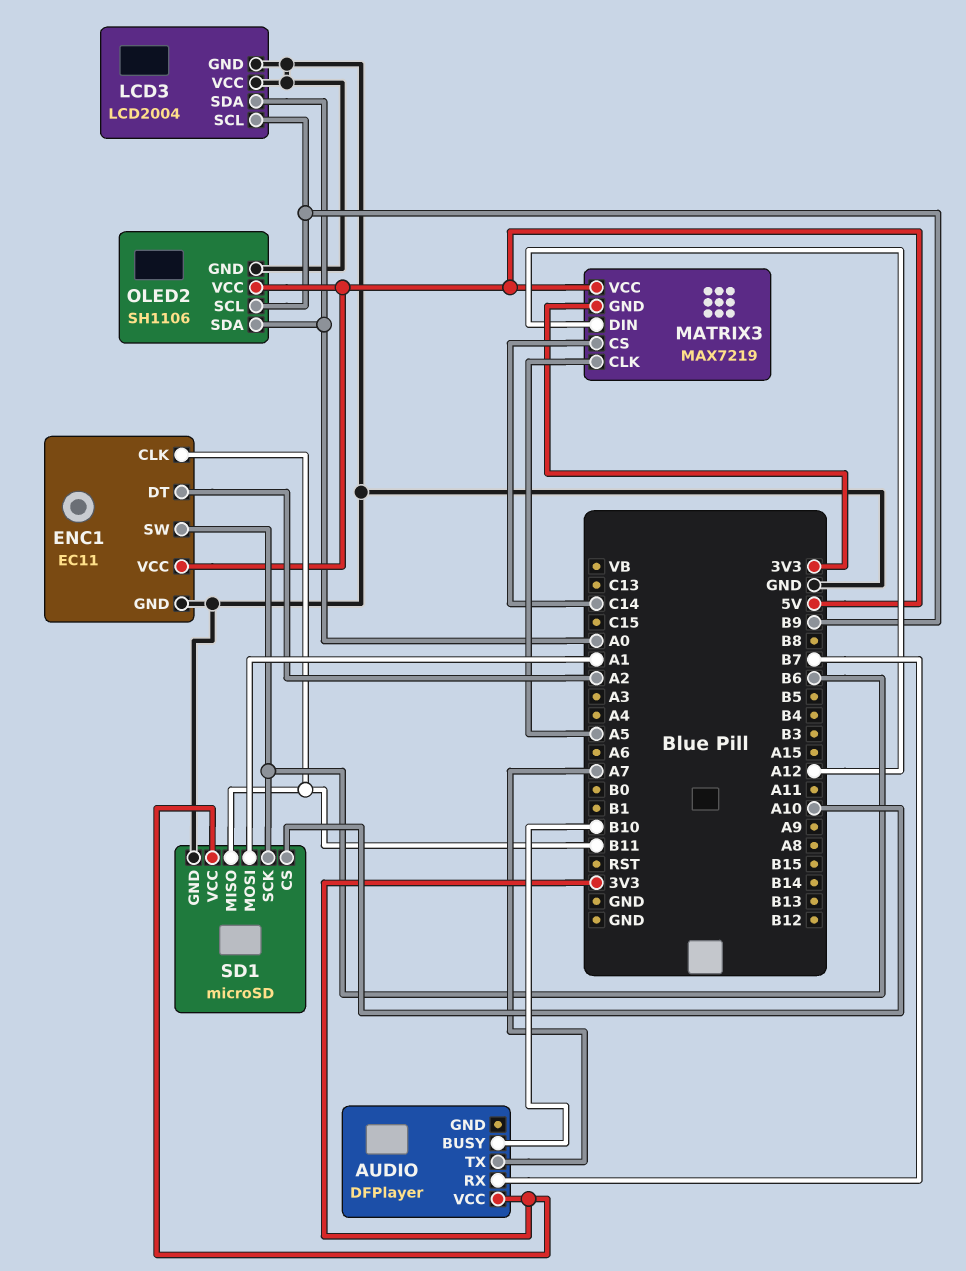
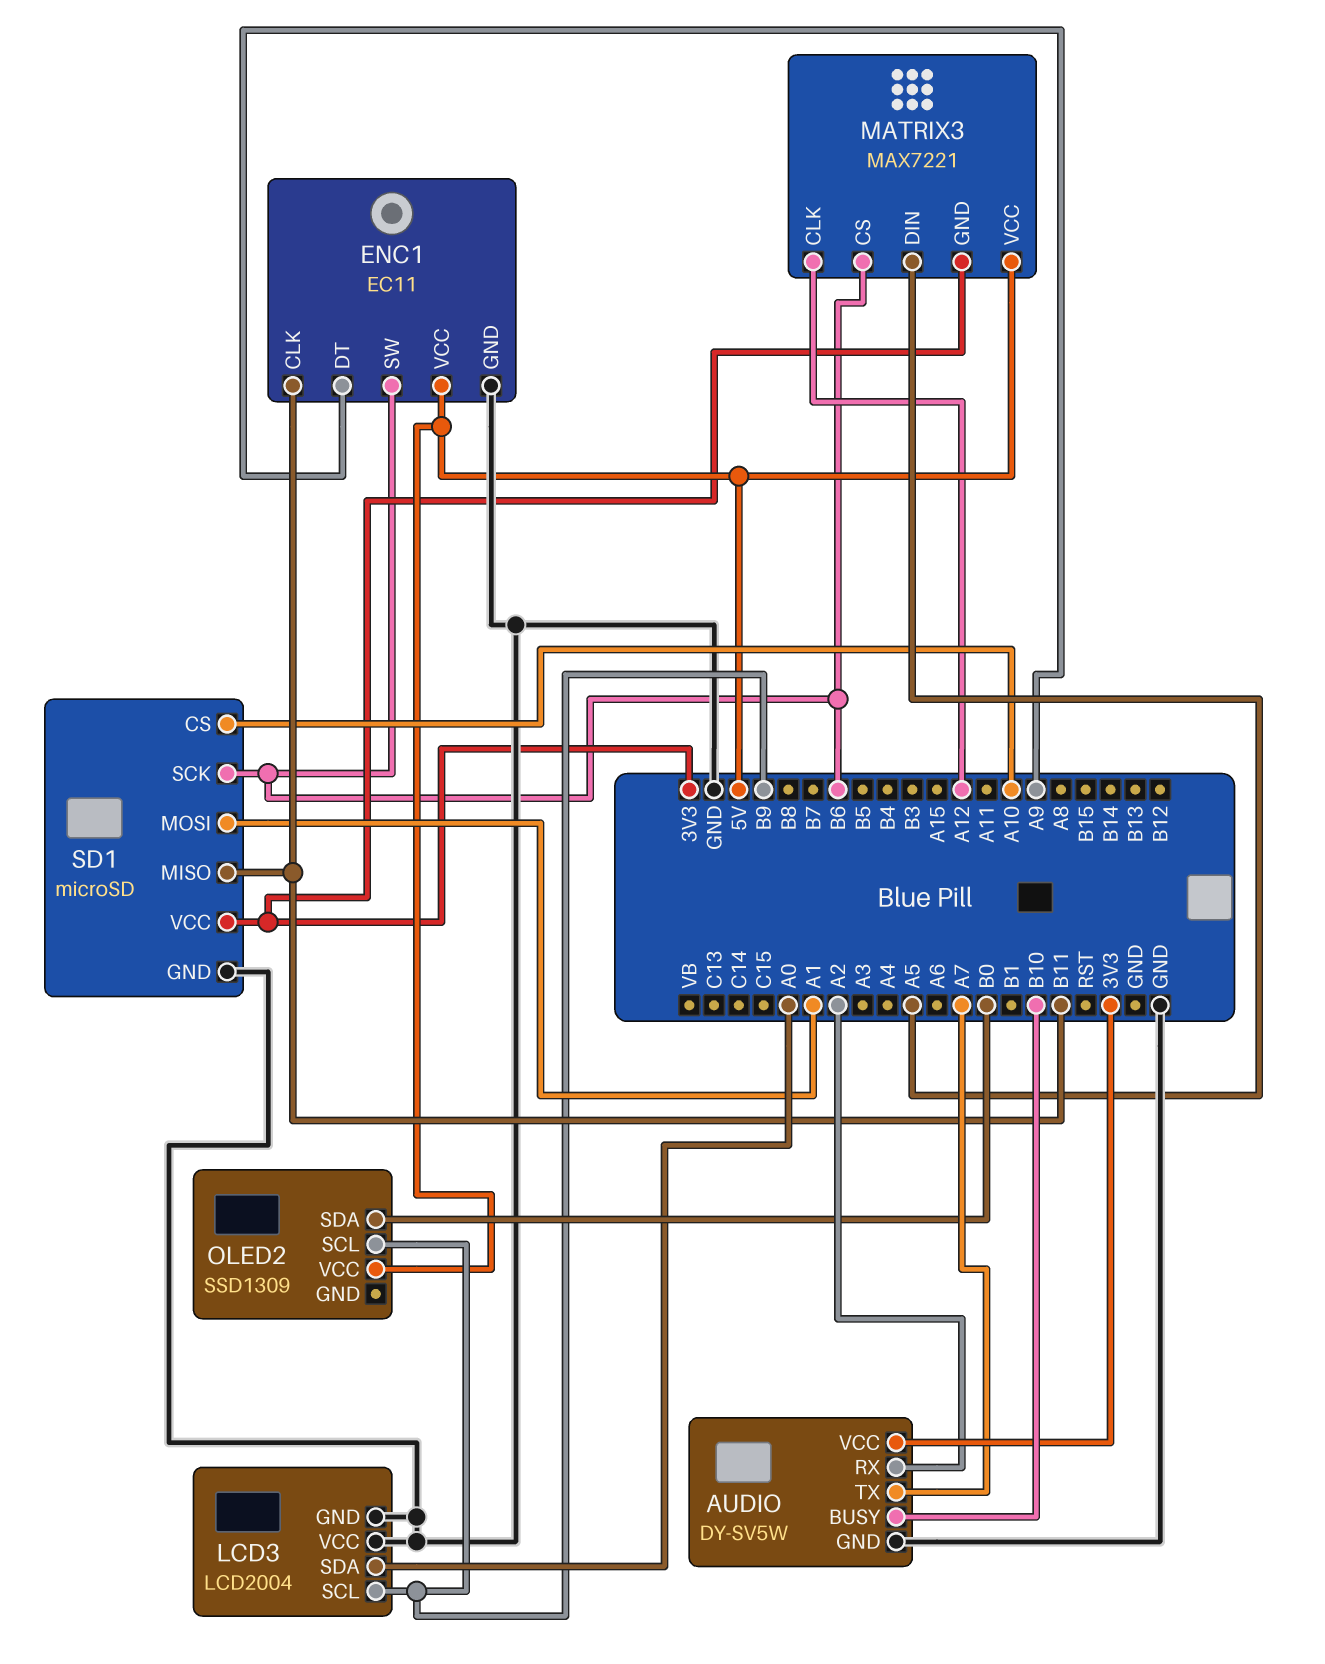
AUDIO: DFPlayer -> DY-SV5W
AUDIO pin GND: none -> GND
AUDIO pin RX: B7 -> A2
ENC1 pin DT: A2 -> A9
MATRIX3: MAX7219 -> MAX7221
MATRIX3 pin CLK: A5 -> A12
MATRIX3 pin CS: C14 -> B6
MATRIX3 pin DIN: A12 -> A5
OLED2: SH1106 -> SSD1309
OLED2 pin GND: GND -> none
OLED2 pin SDA: A0 -> B0

